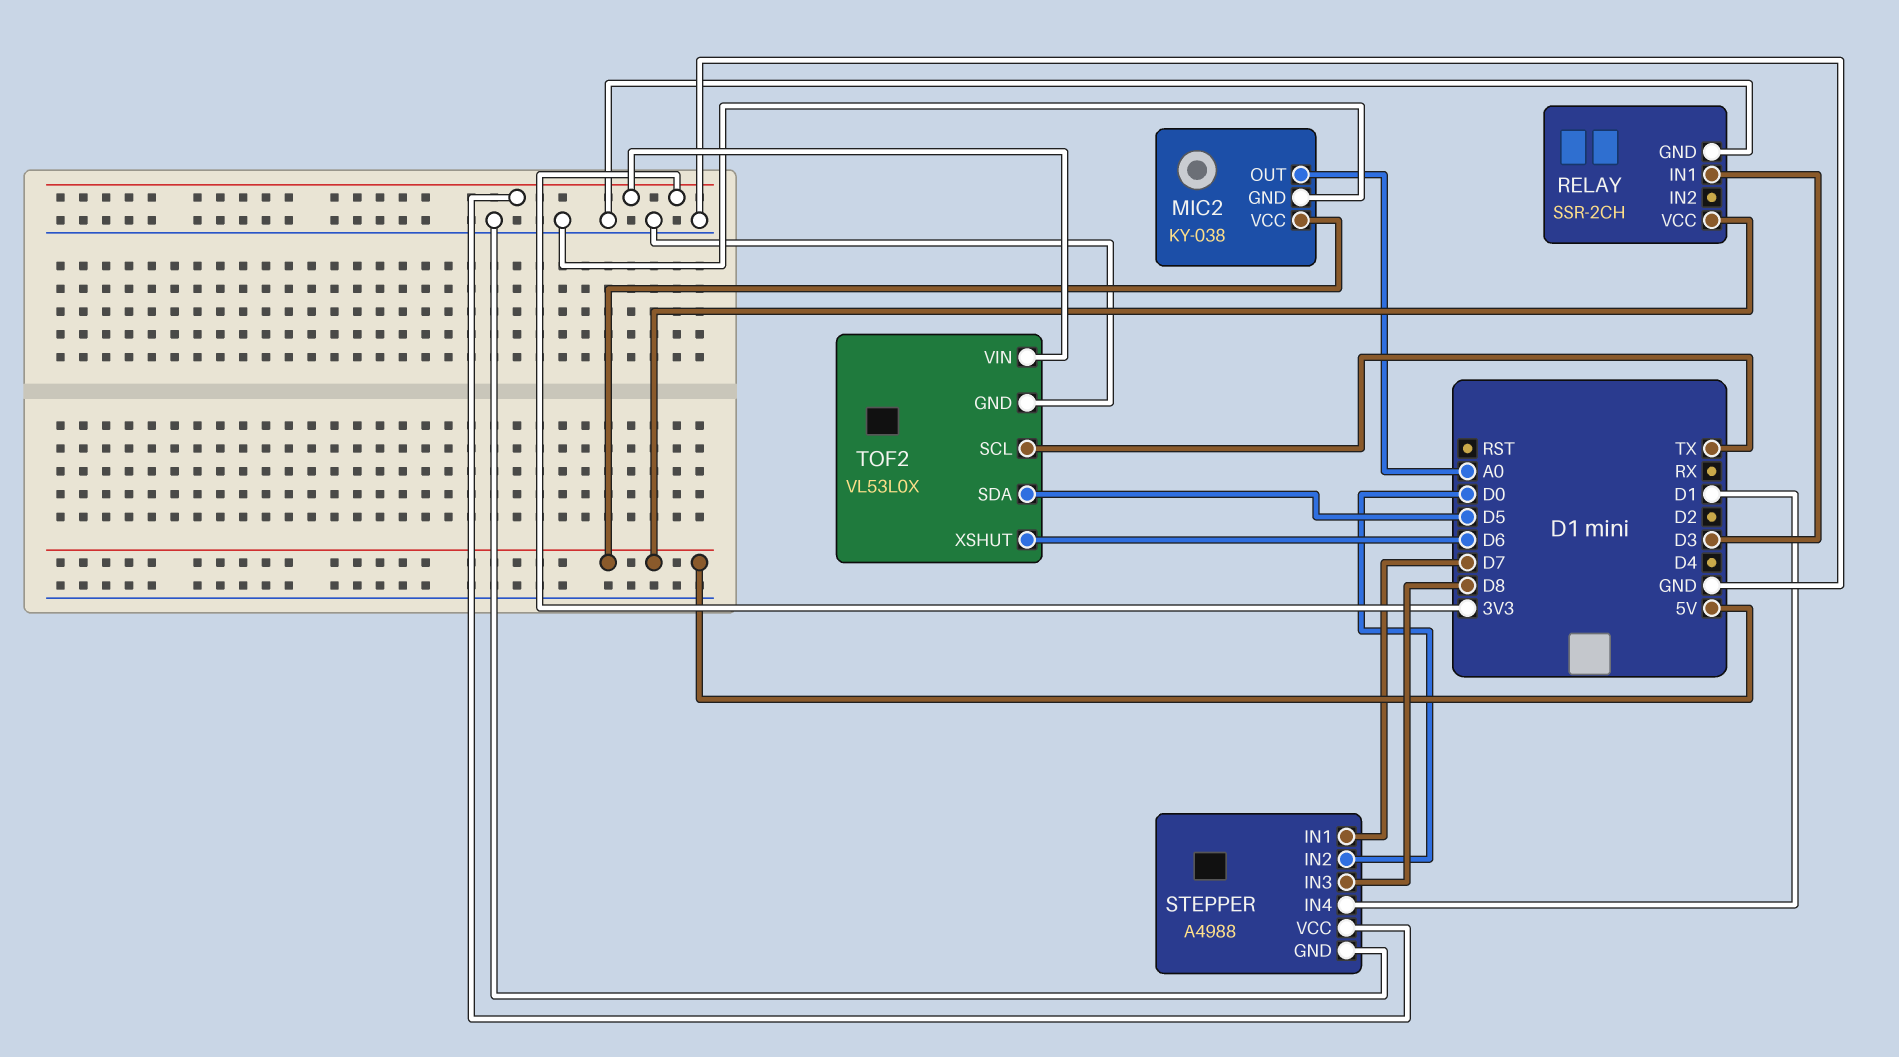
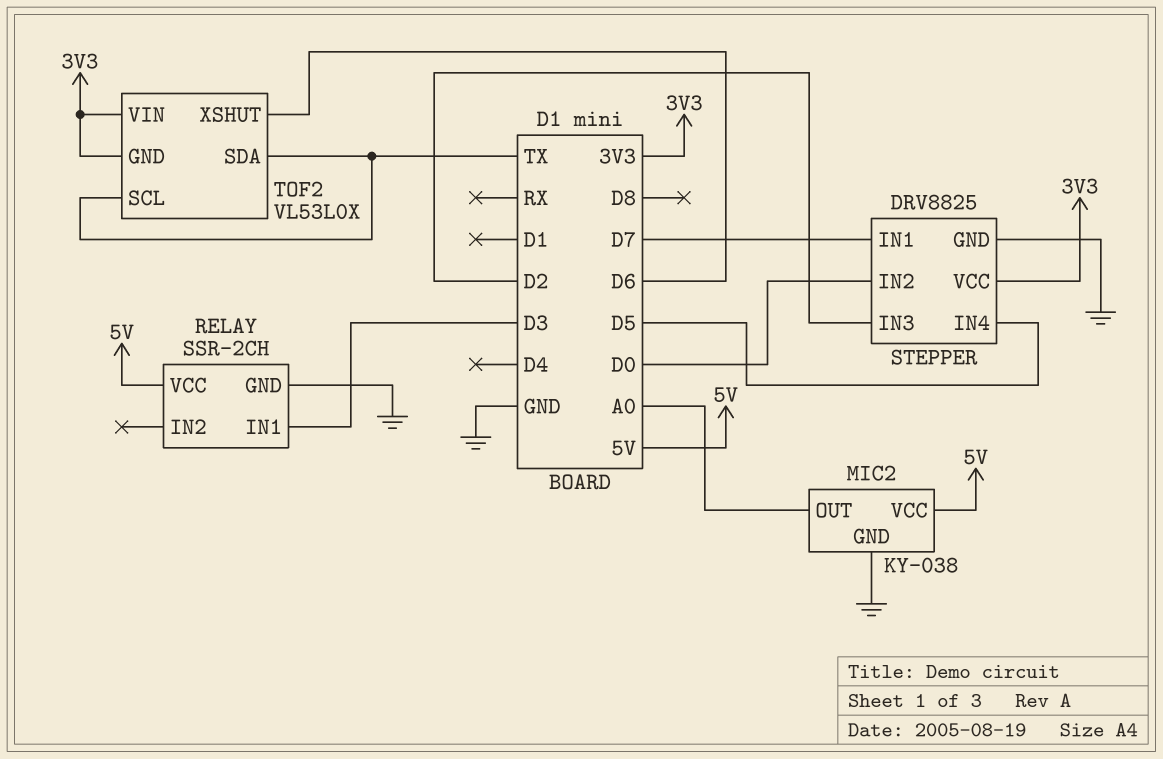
STEPPER: A4988 -> DRV8825
STEPPER pin IN3: D8 -> D2
STEPPER pin IN4: D1 -> D5
TOF2 pin GND: GND -> 3V3
TOF2 pin SDA: D5 -> TX

